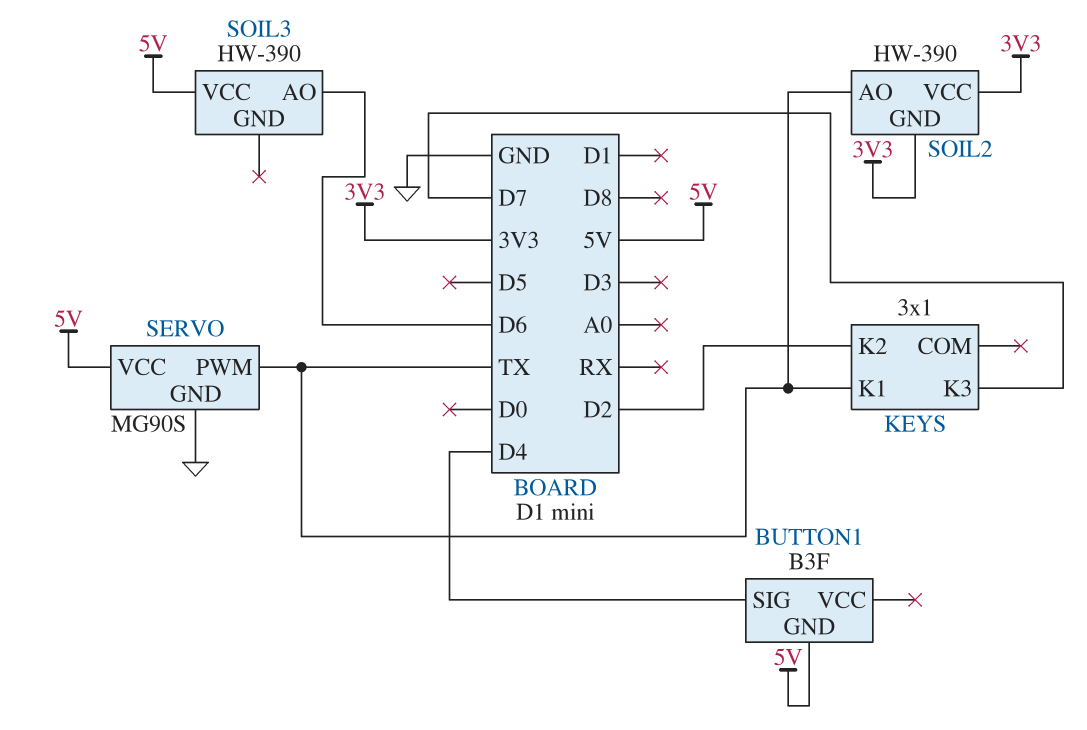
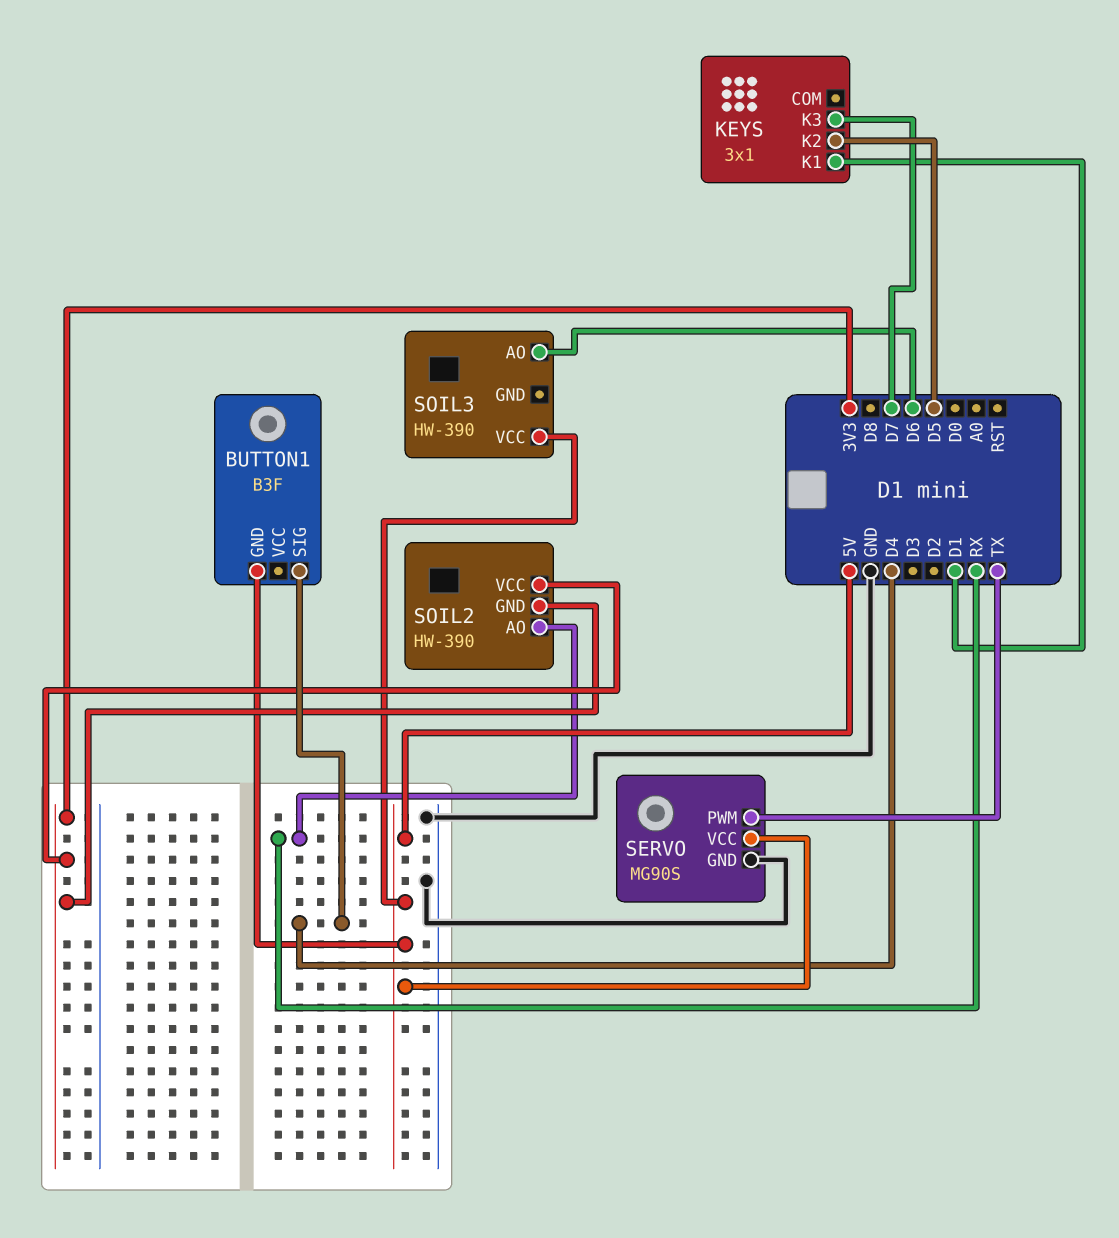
KEYS pin K1: TX -> D1
KEYS pin K2: D2 -> D5
SOIL2 pin AO: TX -> RX

